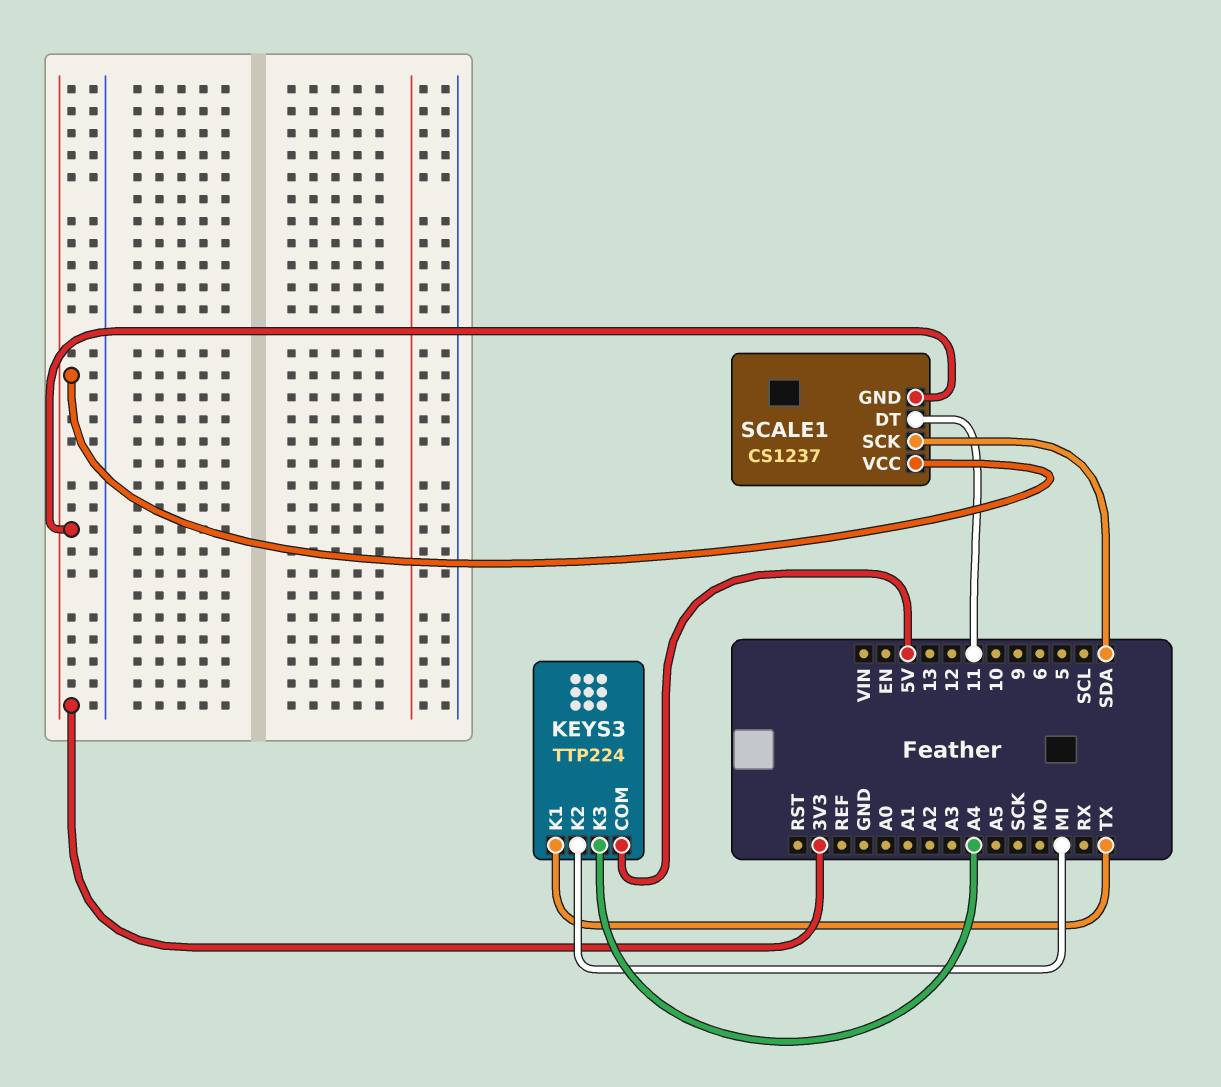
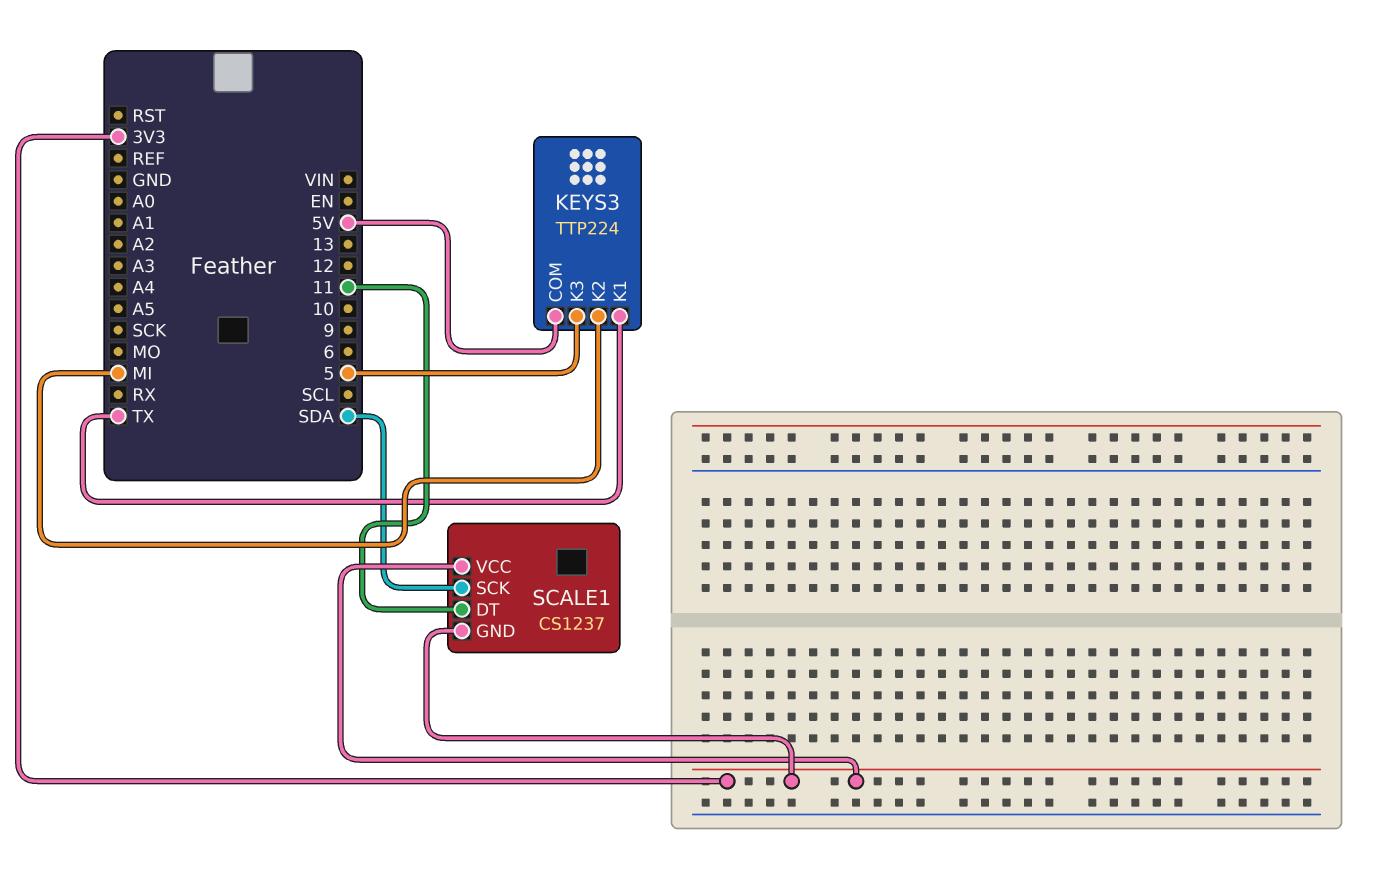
KEYS3 pin K3: A4 -> 5

